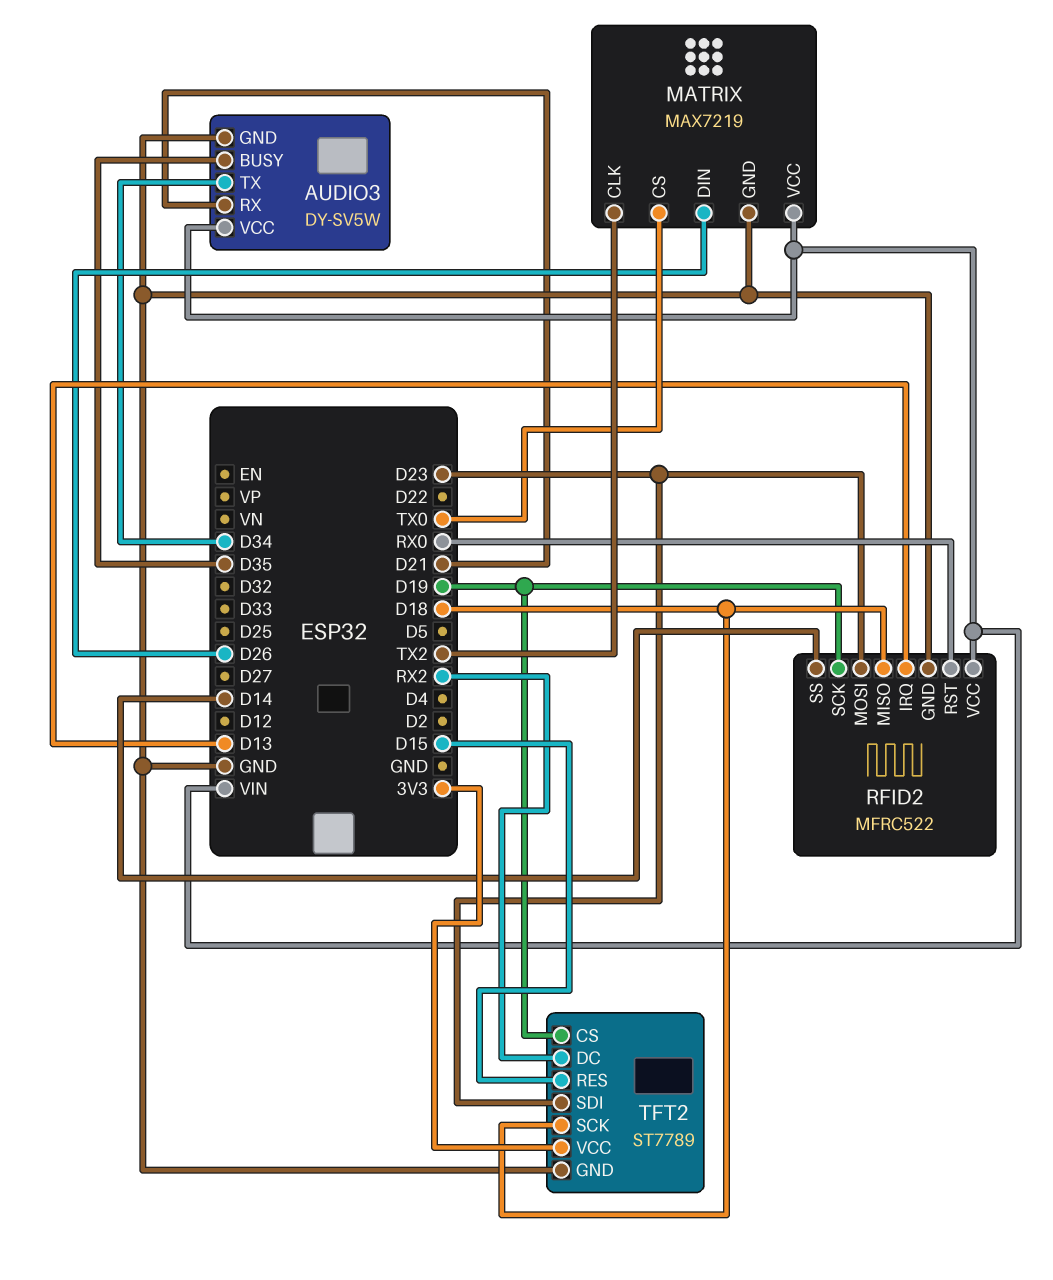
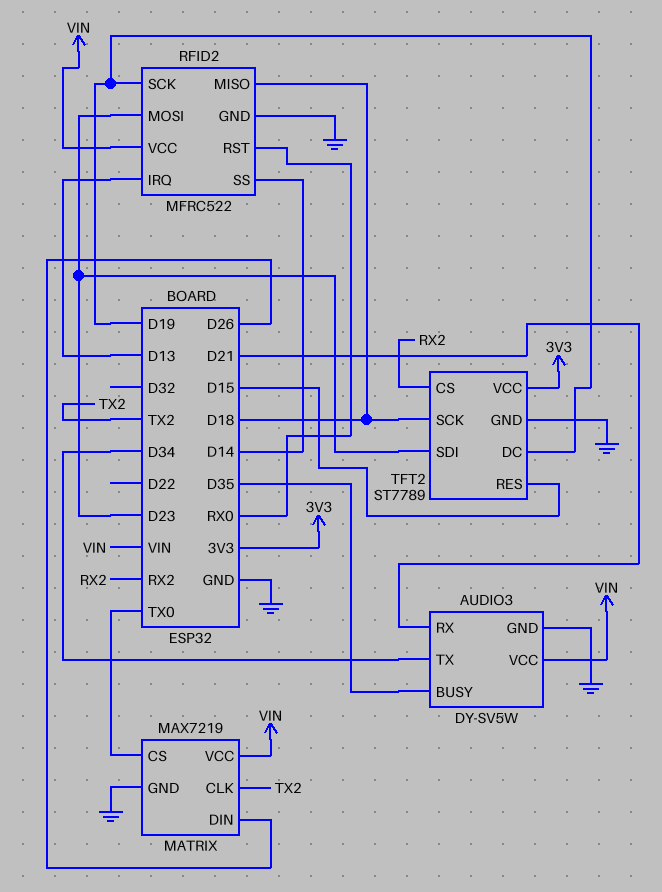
TFT2 pin CS: D19 -> RX2
TFT2 pin DC: RX2 -> D19

